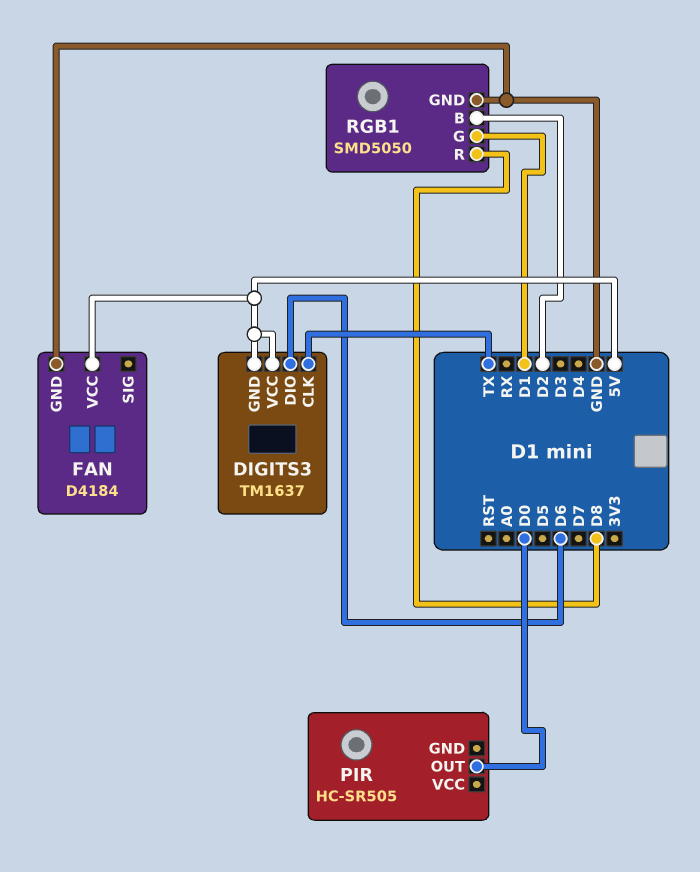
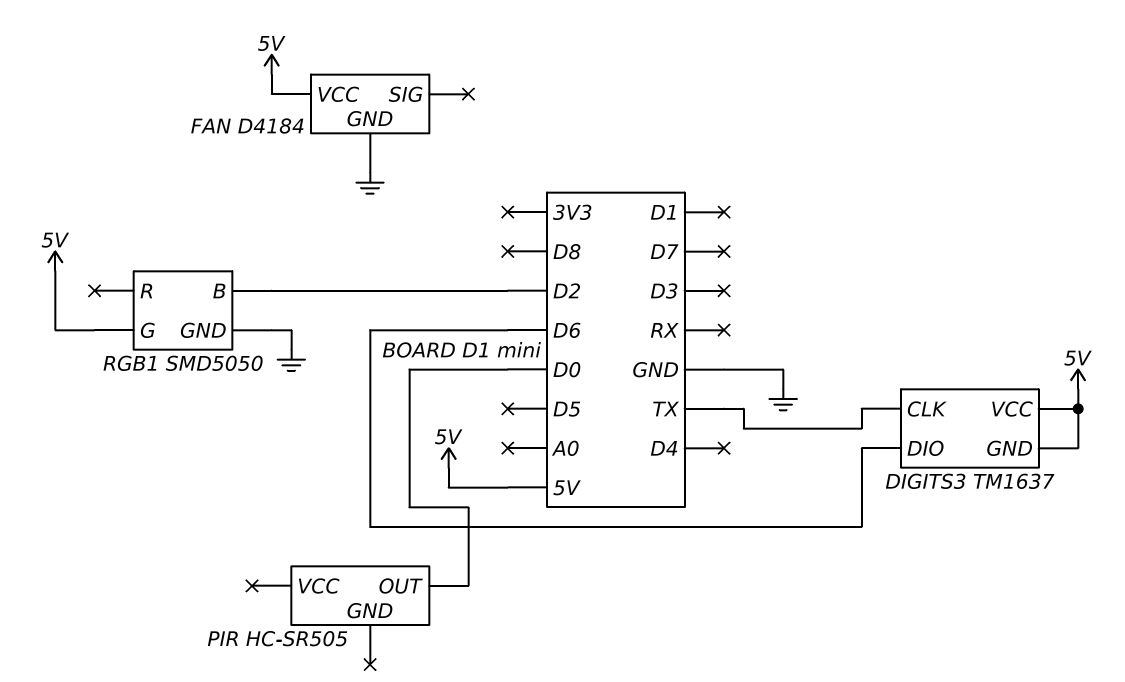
RGB1 pin G: D1 -> 5V
RGB1 pin R: D8 -> none

